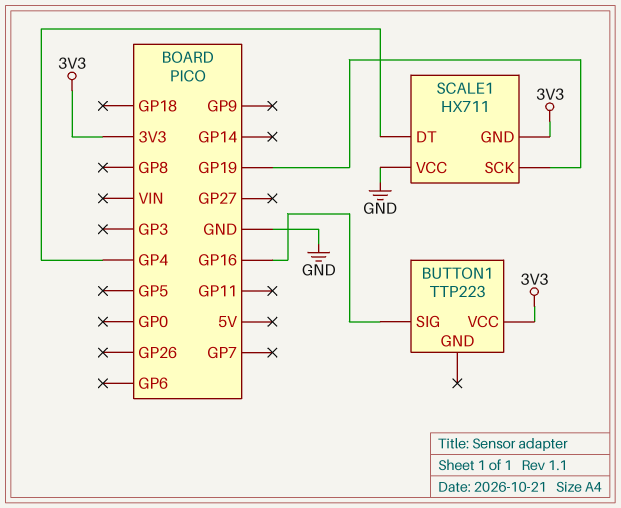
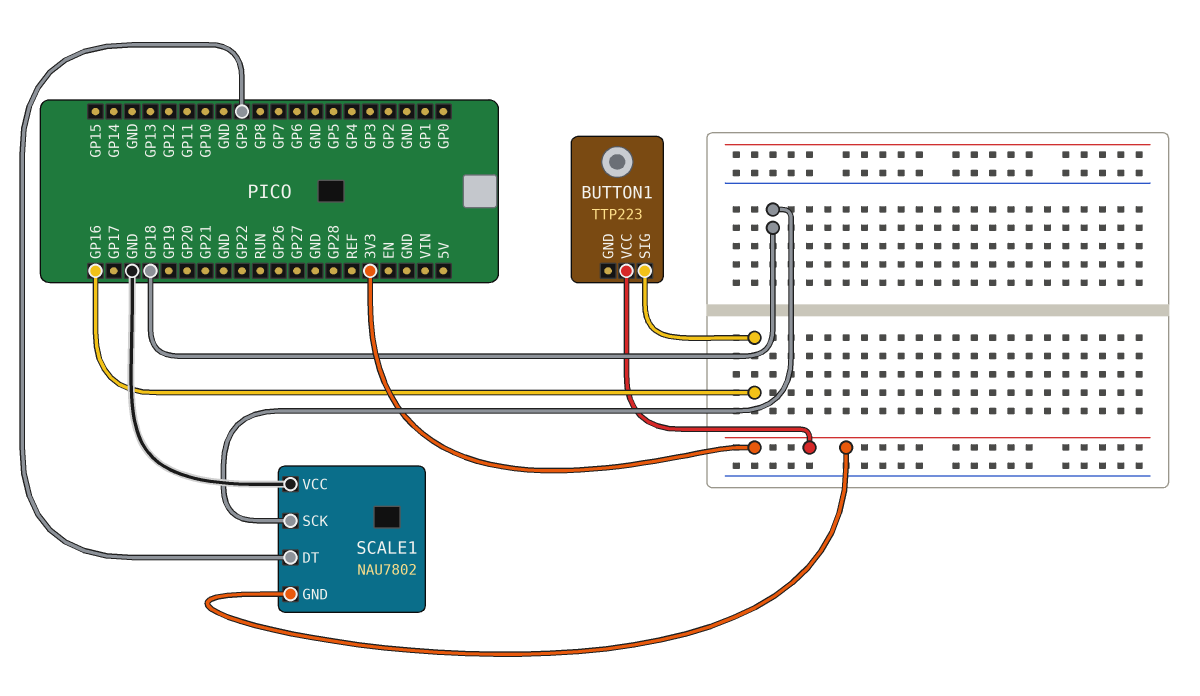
SCALE1: HX711 -> NAU7802
SCALE1 pin DT: GP4 -> GP9
SCALE1 pin SCK: GP19 -> GP18

